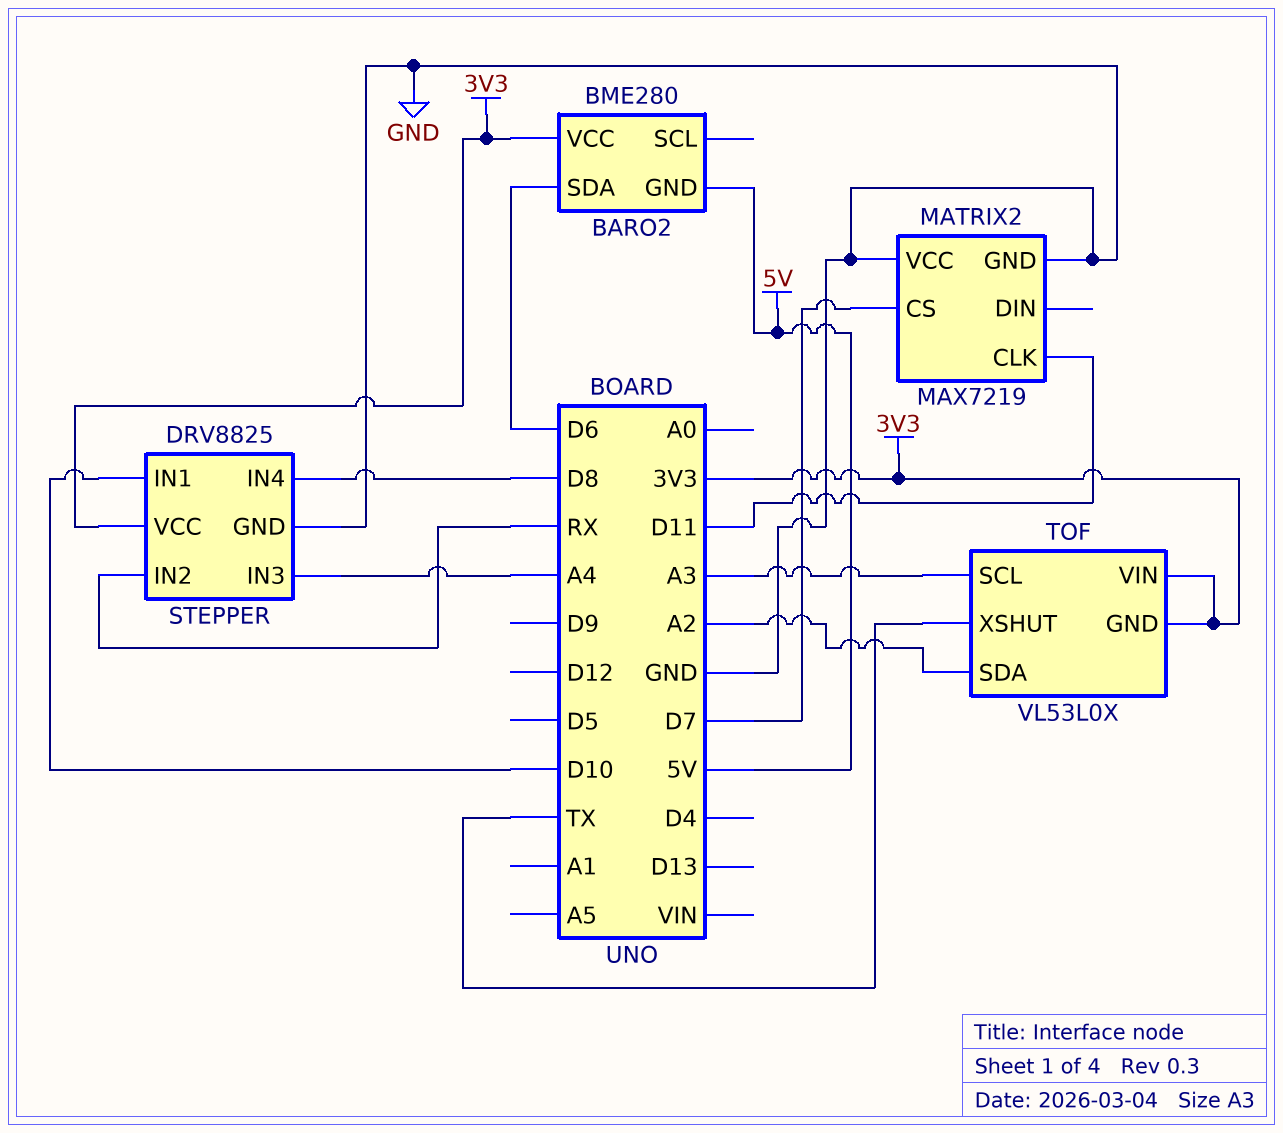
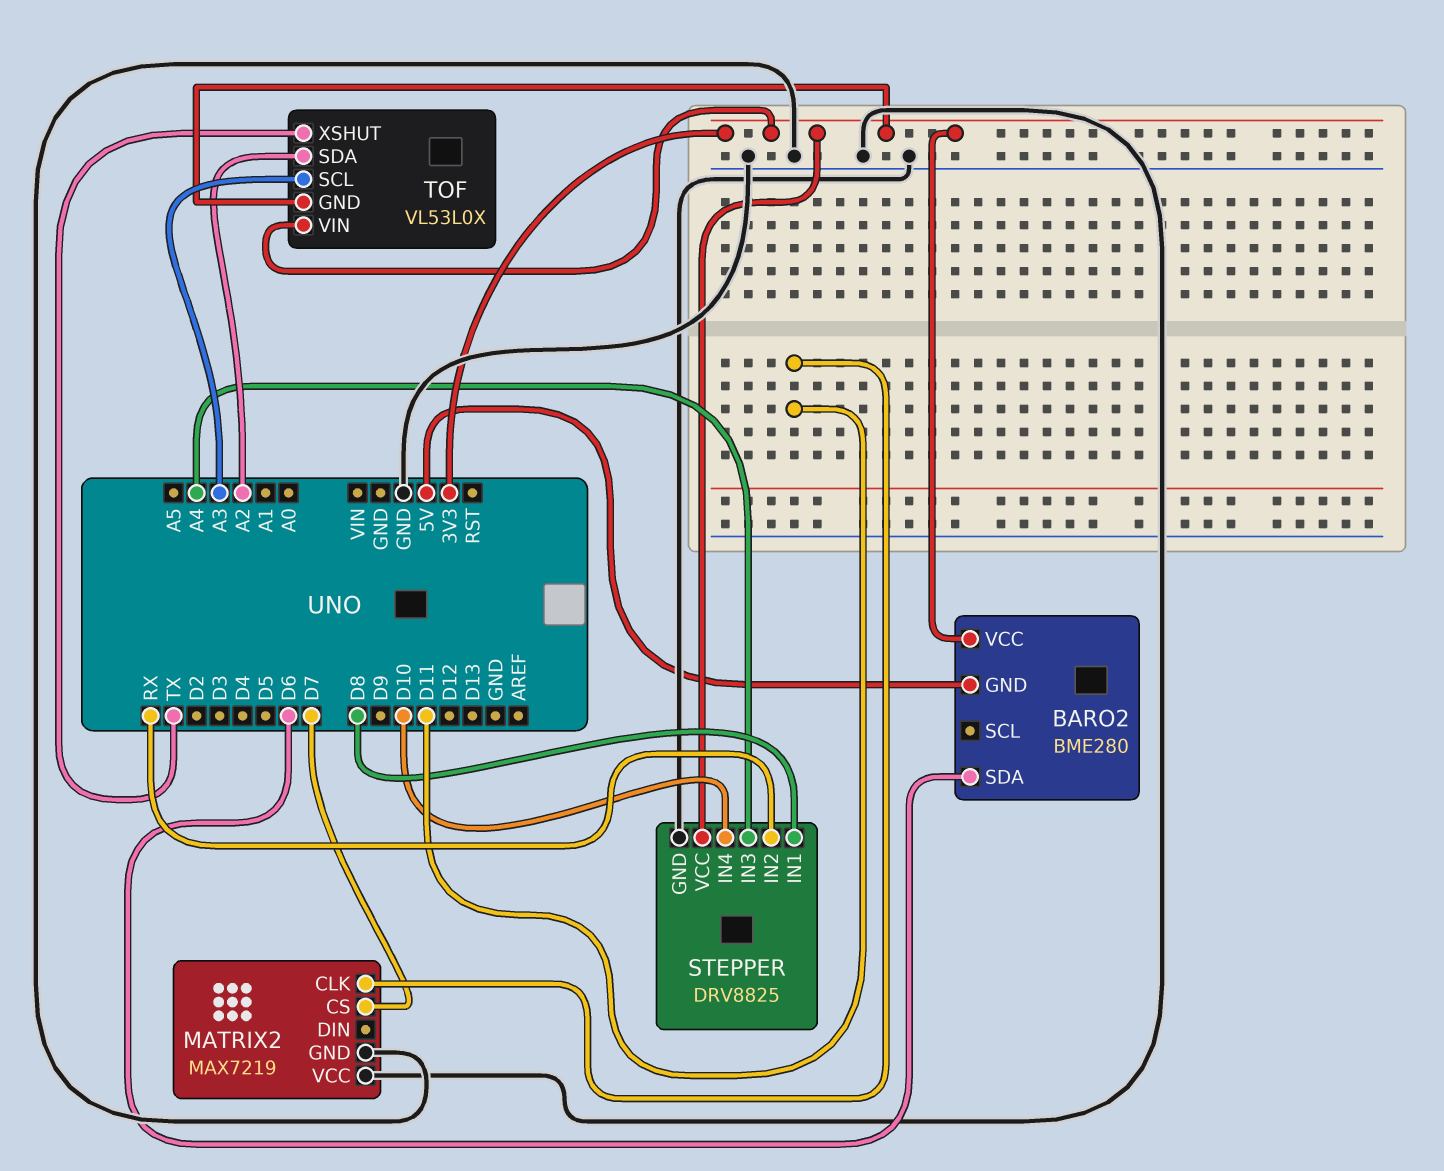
STEPPER pin IN1: D10 -> D8
STEPPER pin IN4: D8 -> D10

